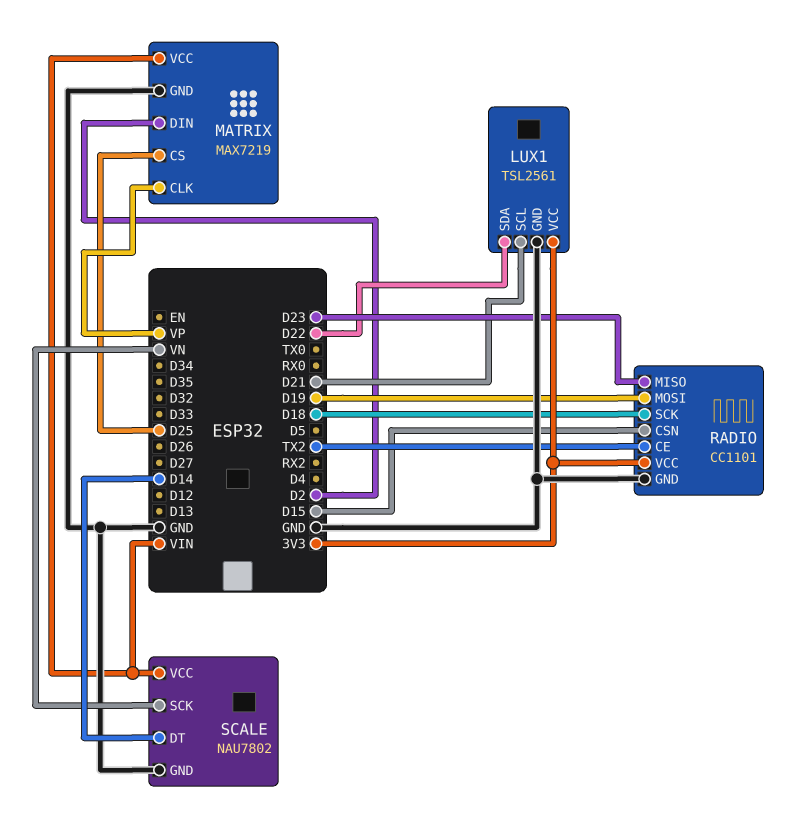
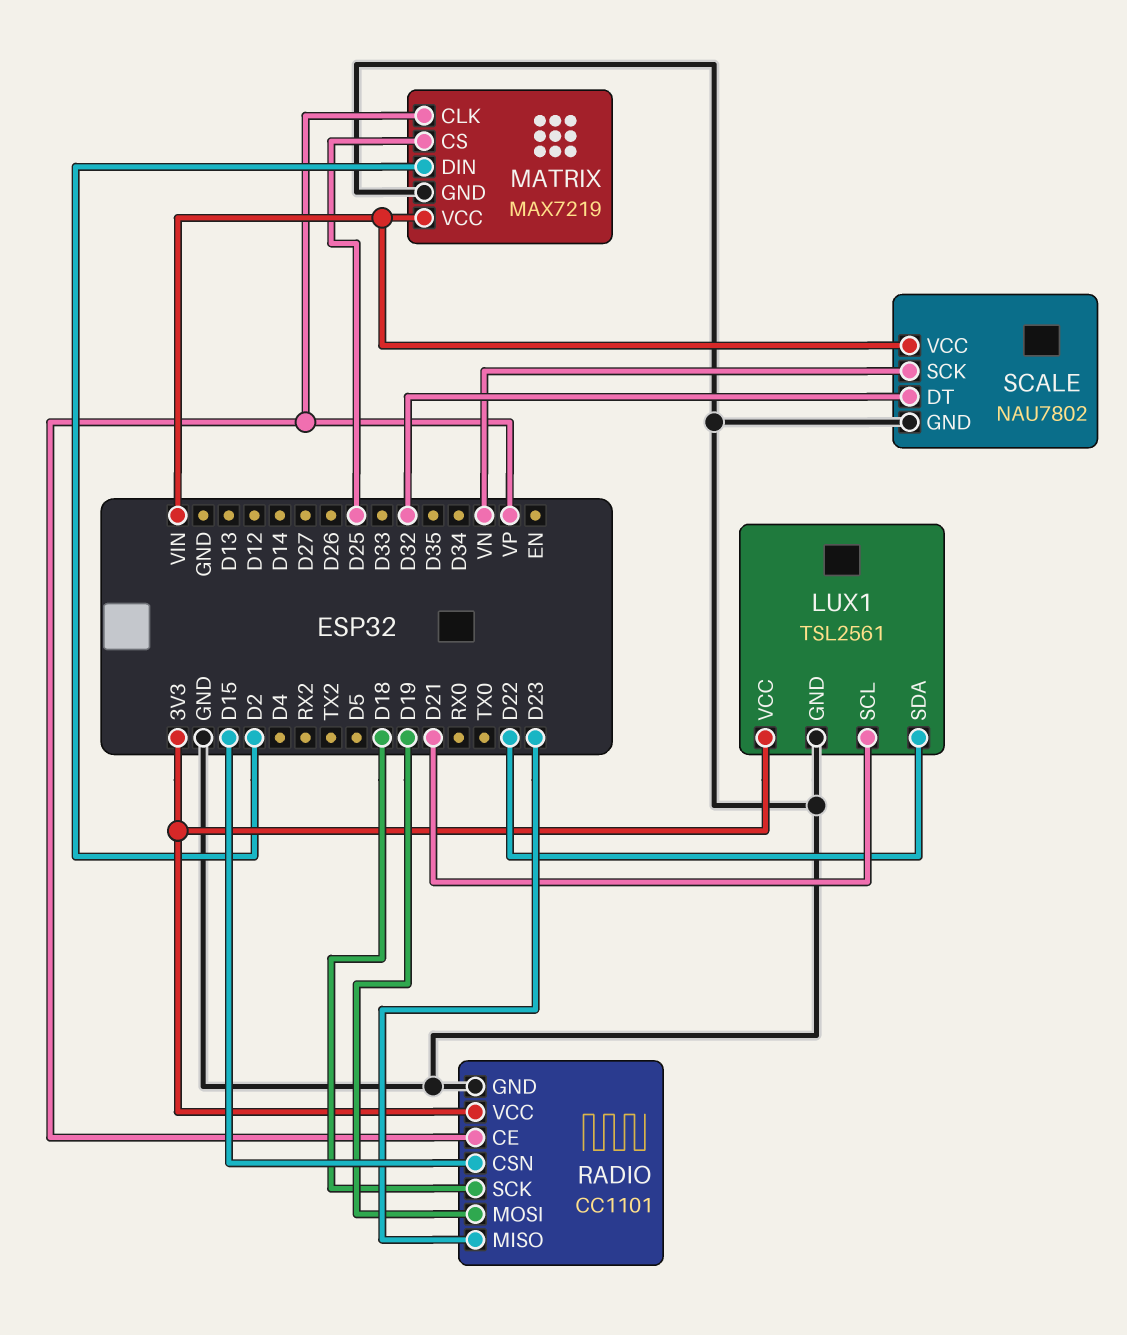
RADIO pin CE: TX2 -> VP
SCALE pin DT: D14 -> D32

